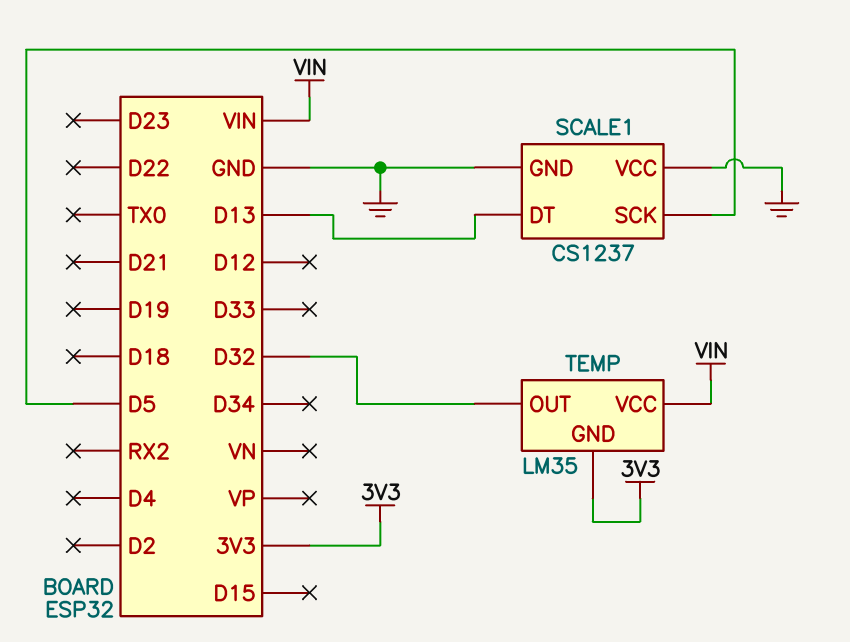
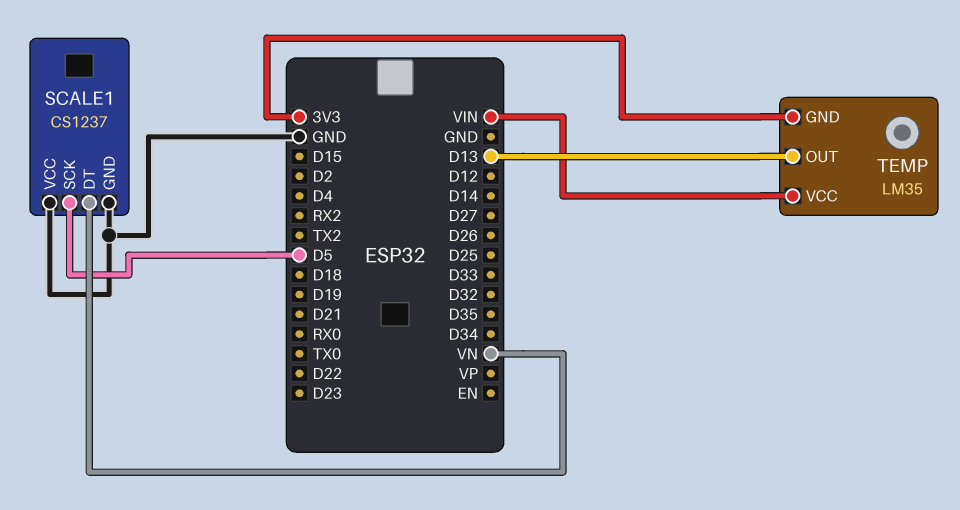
SCALE1 pin DT: D13 -> VN
TEMP pin OUT: D32 -> D13

